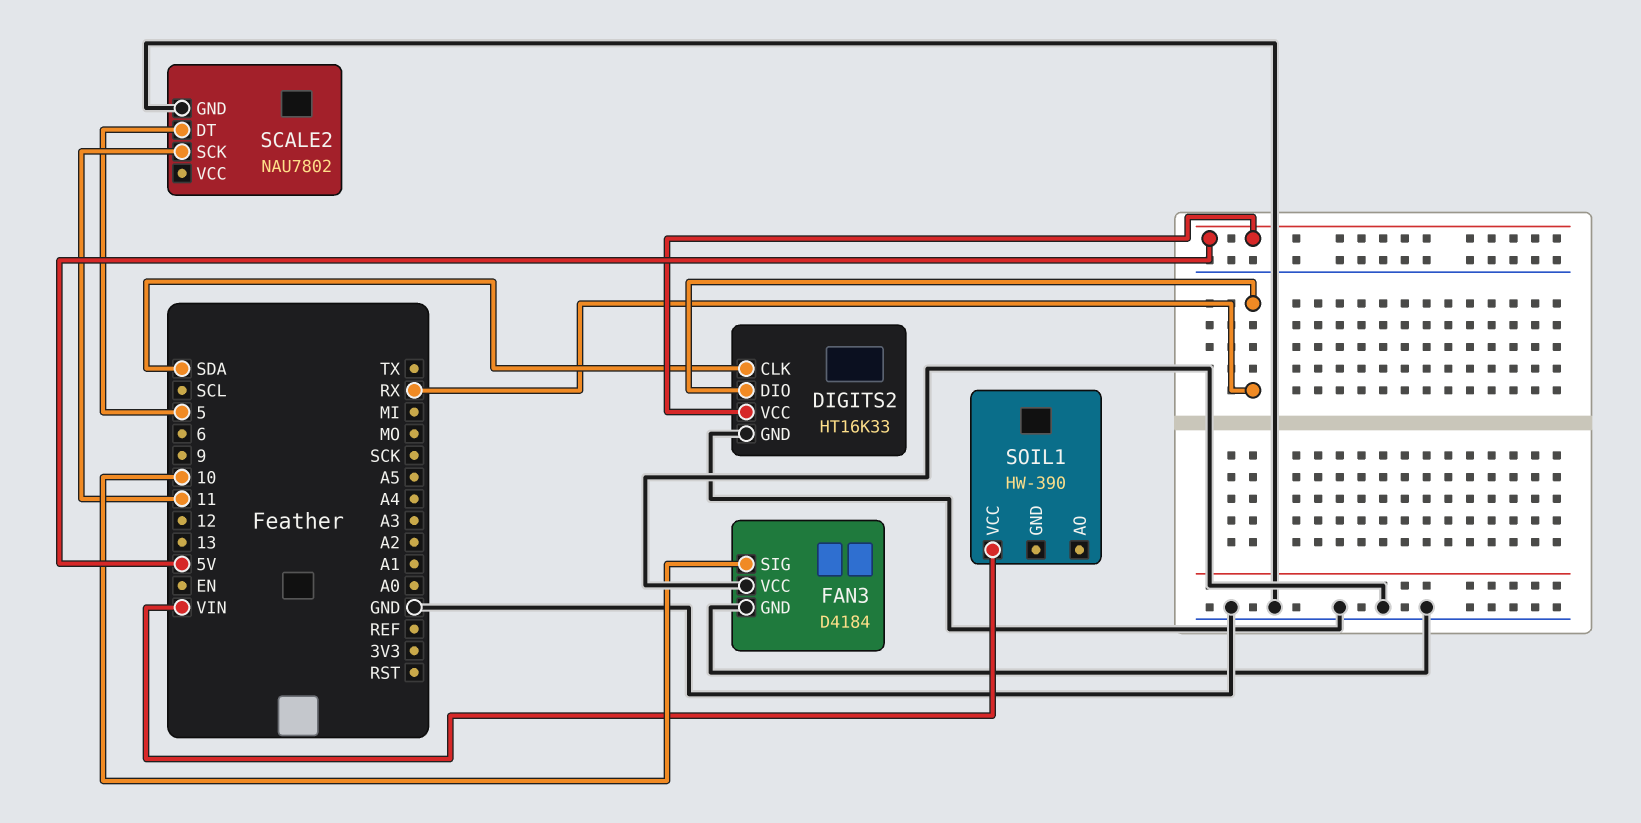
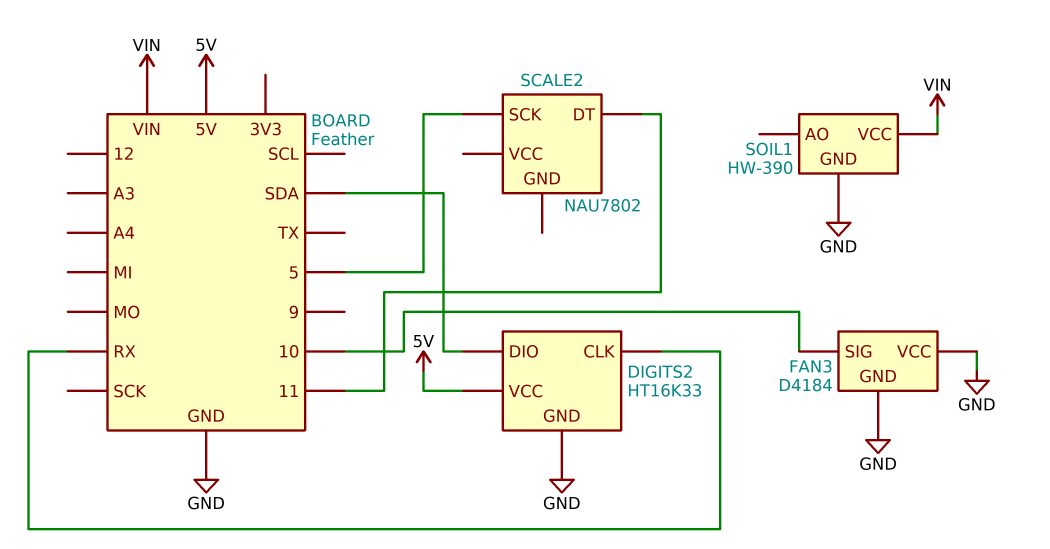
DIGITS2 pin CLK: SDA -> RX
DIGITS2 pin DIO: RX -> SDA
SCALE2 pin DT: 5 -> 11
SCALE2 pin GND: GND -> none
SCALE2 pin SCK: 11 -> 5
SOIL1 pin GND: none -> GND

